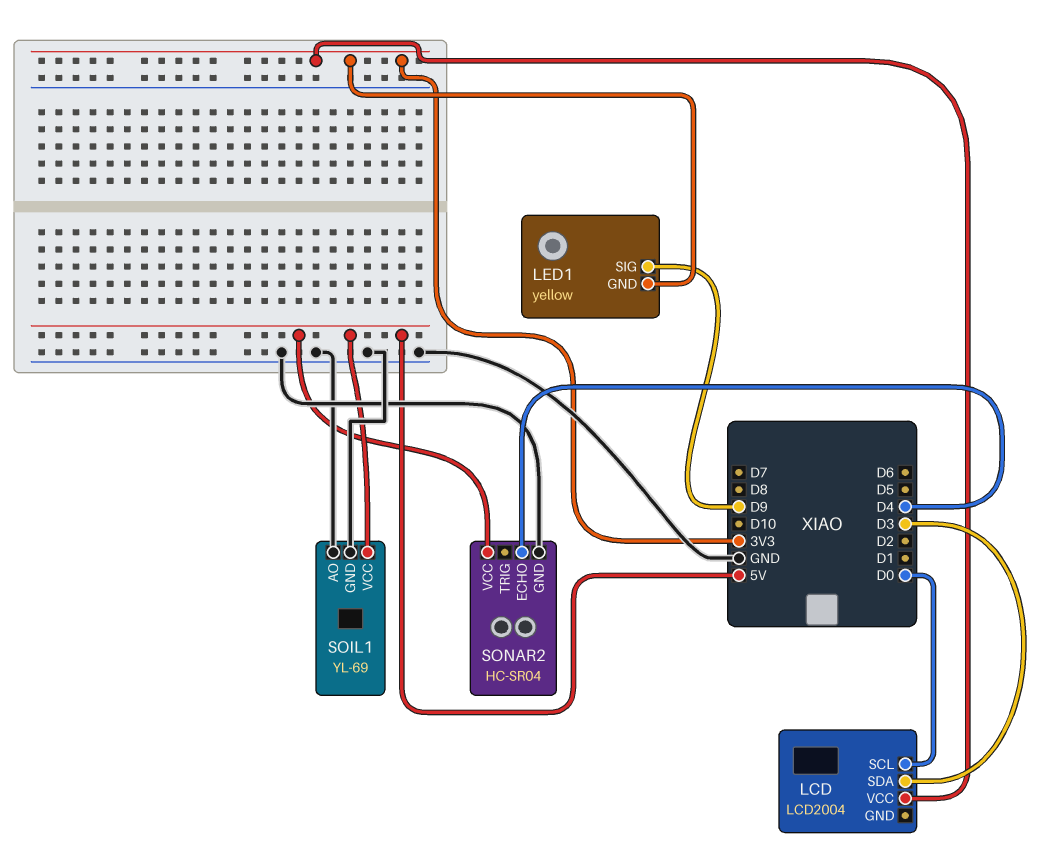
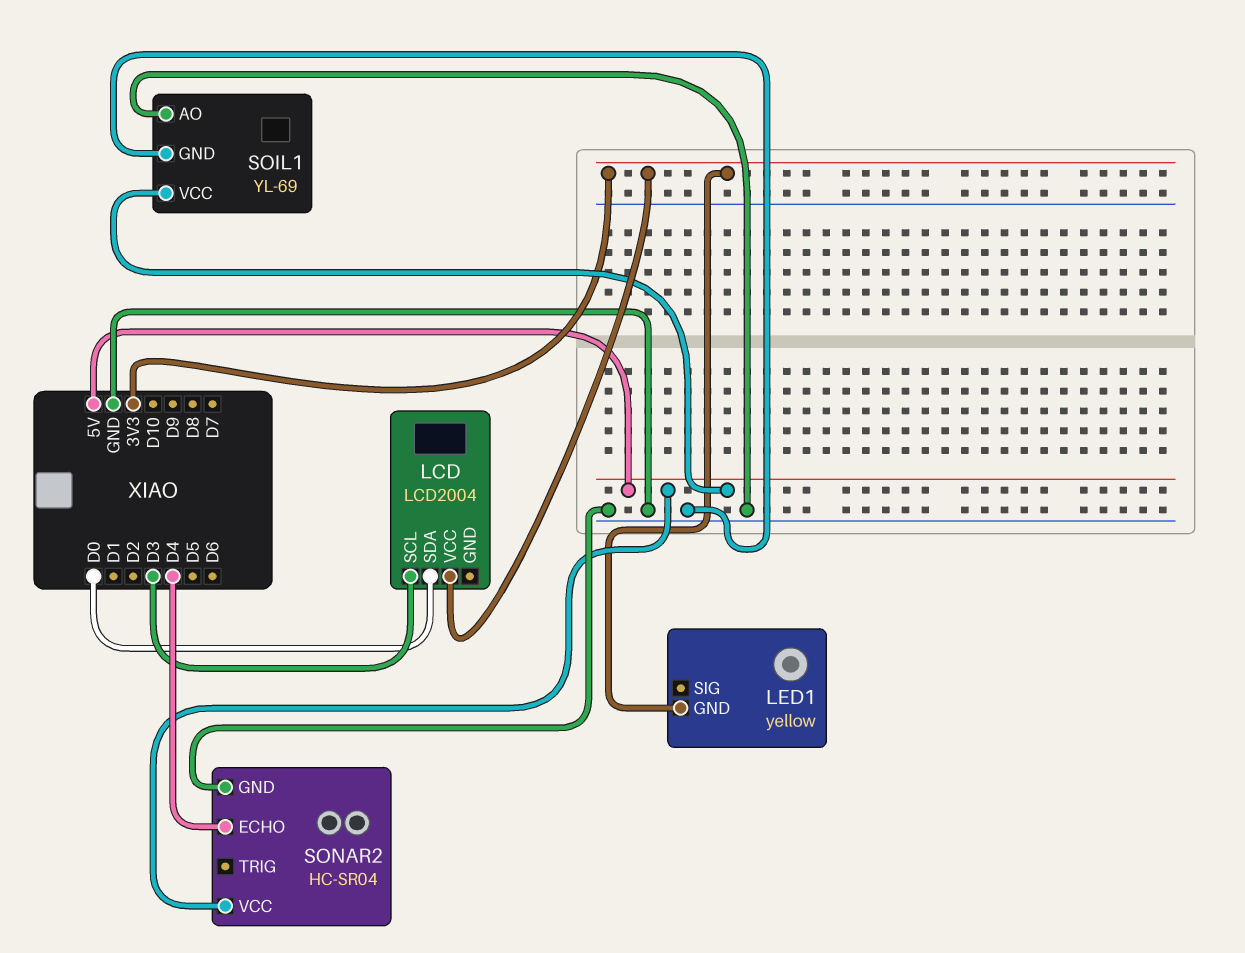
LCD pin SCL: D0 -> D3
LCD pin SDA: D3 -> D0
LED1 pin SIG: D9 -> none

